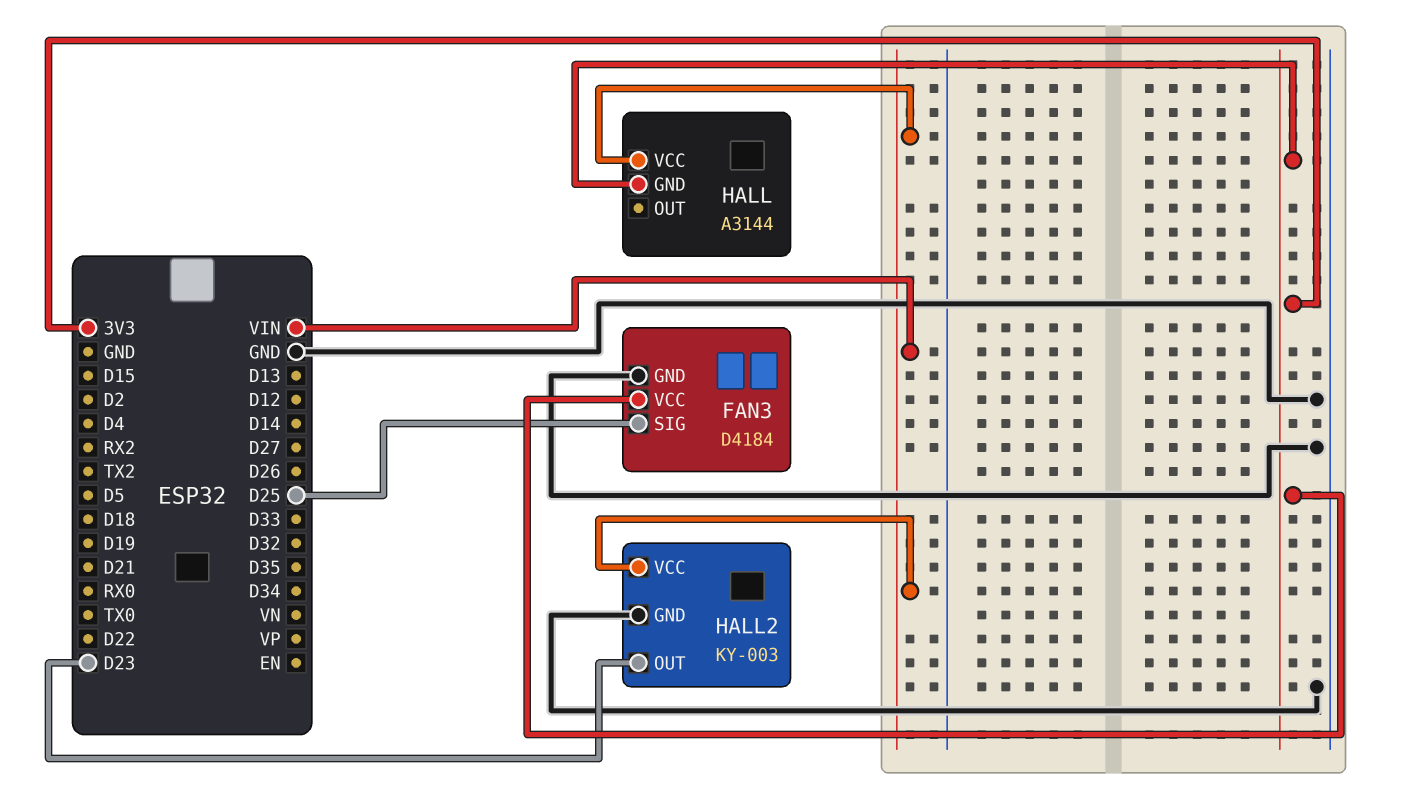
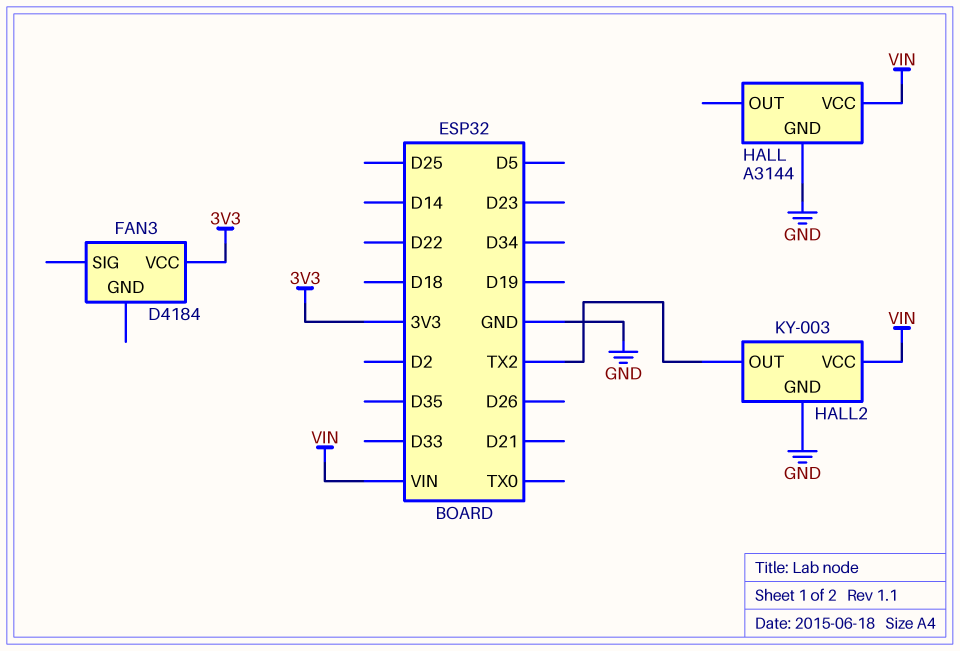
FAN3 pin GND: GND -> none
FAN3 pin SIG: D25 -> none
HALL pin GND: 3V3 -> GND
HALL2 pin OUT: D23 -> TX2

